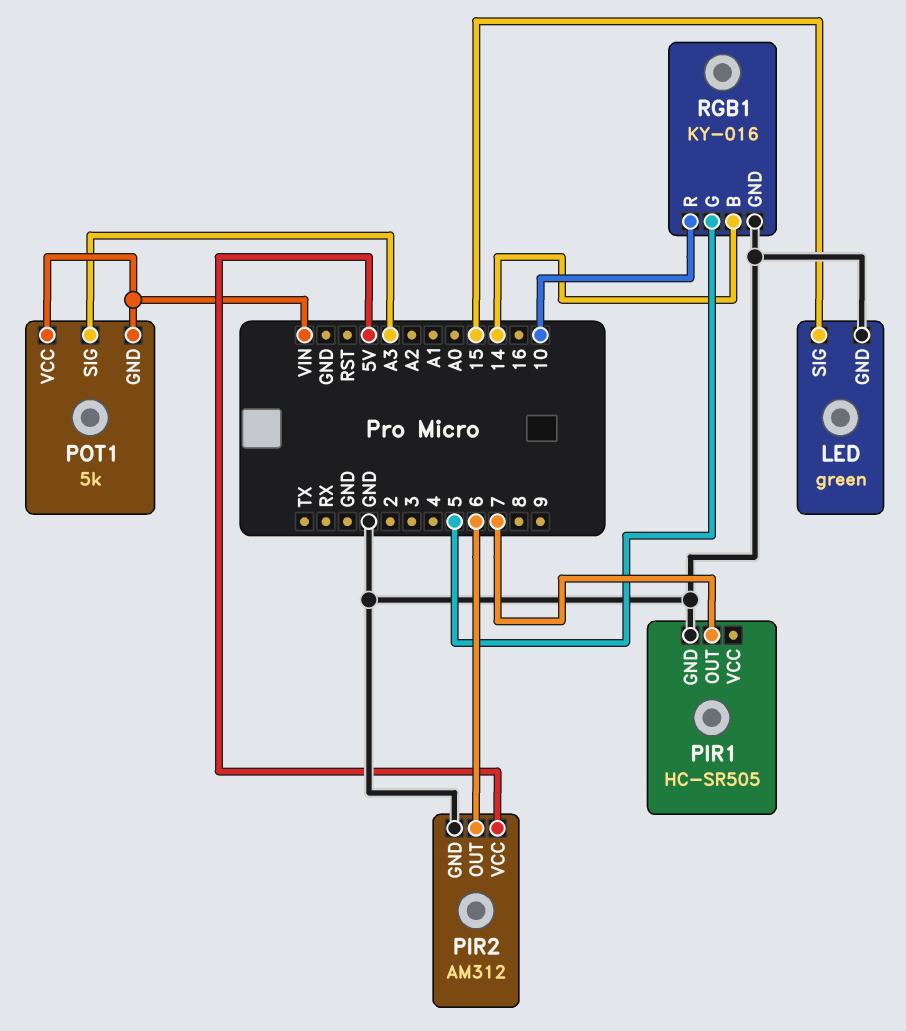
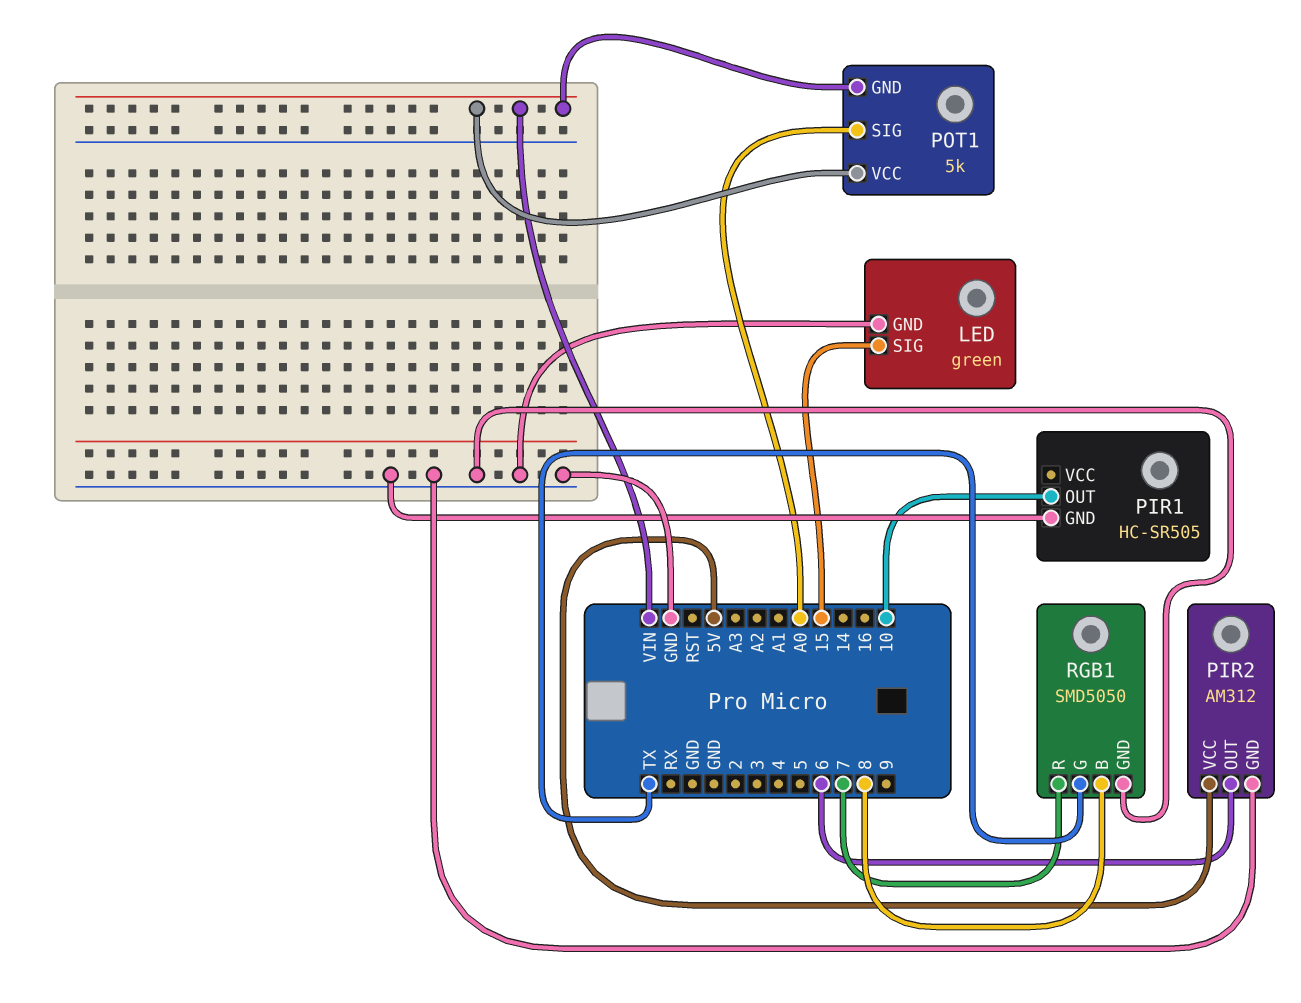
PIR1 pin OUT: 7 -> 10
POT1 pin SIG: A3 -> A0
RGB1: KY-016 -> SMD5050
RGB1 pin B: 14 -> 8
RGB1 pin G: 5 -> TX
RGB1 pin R: 10 -> 7

